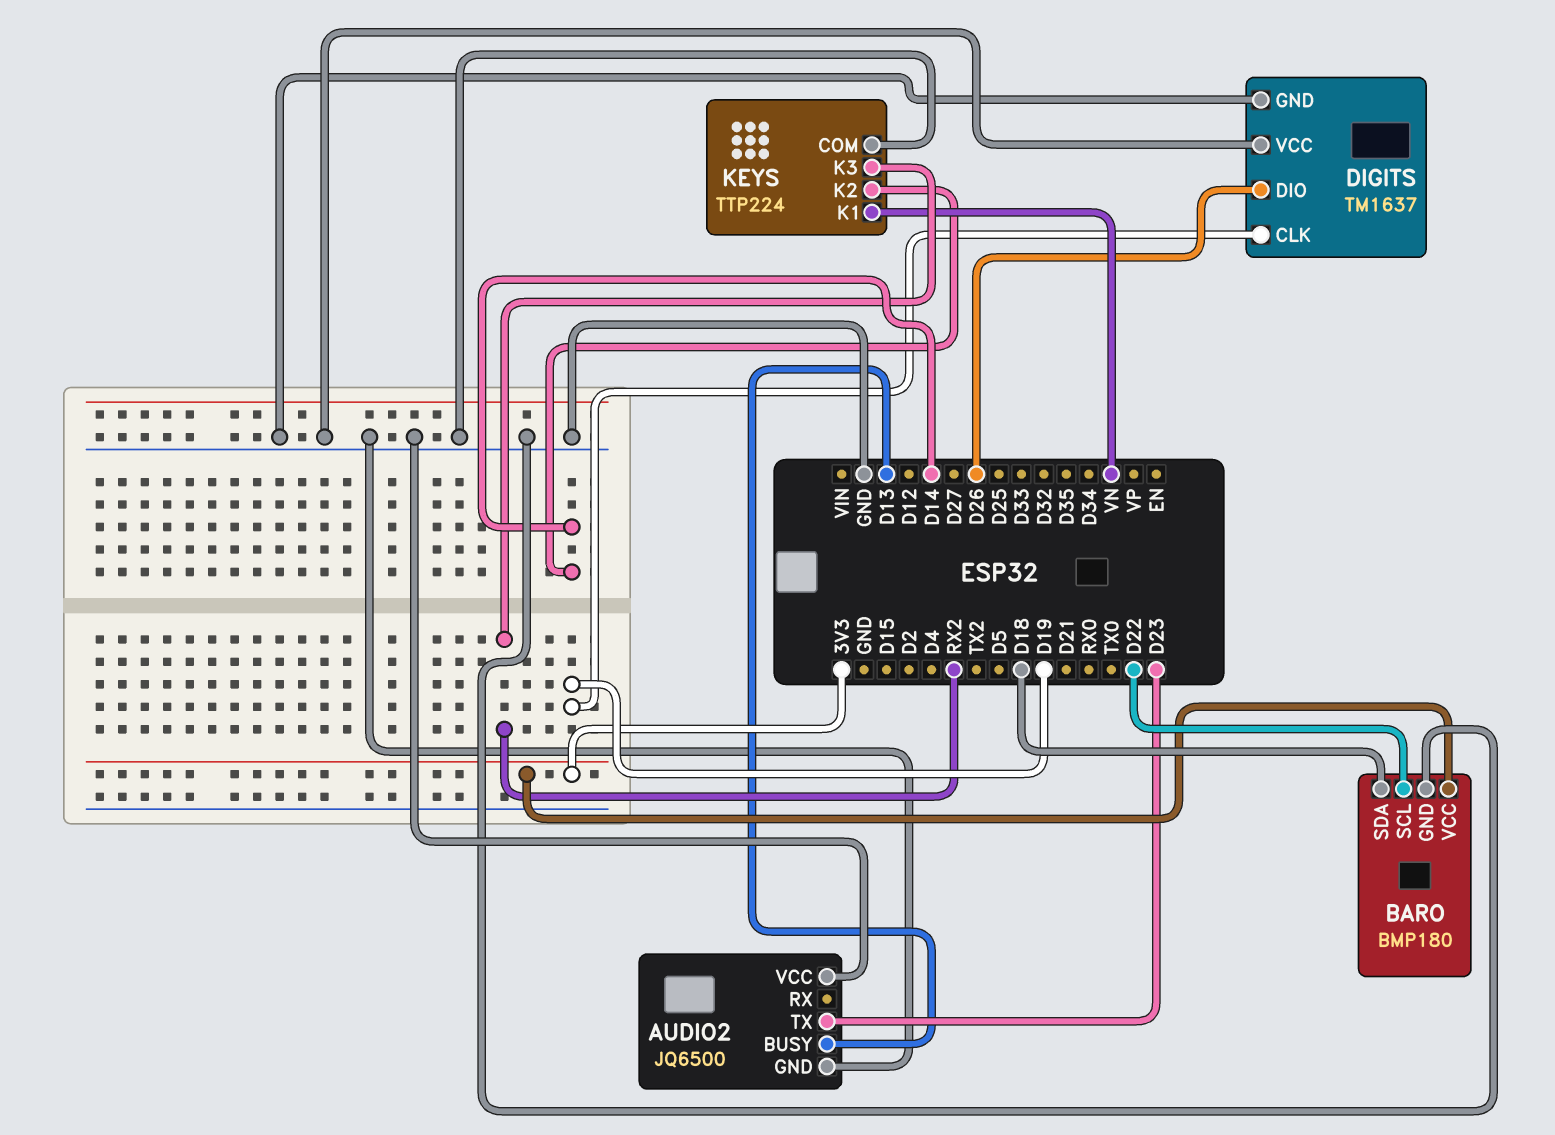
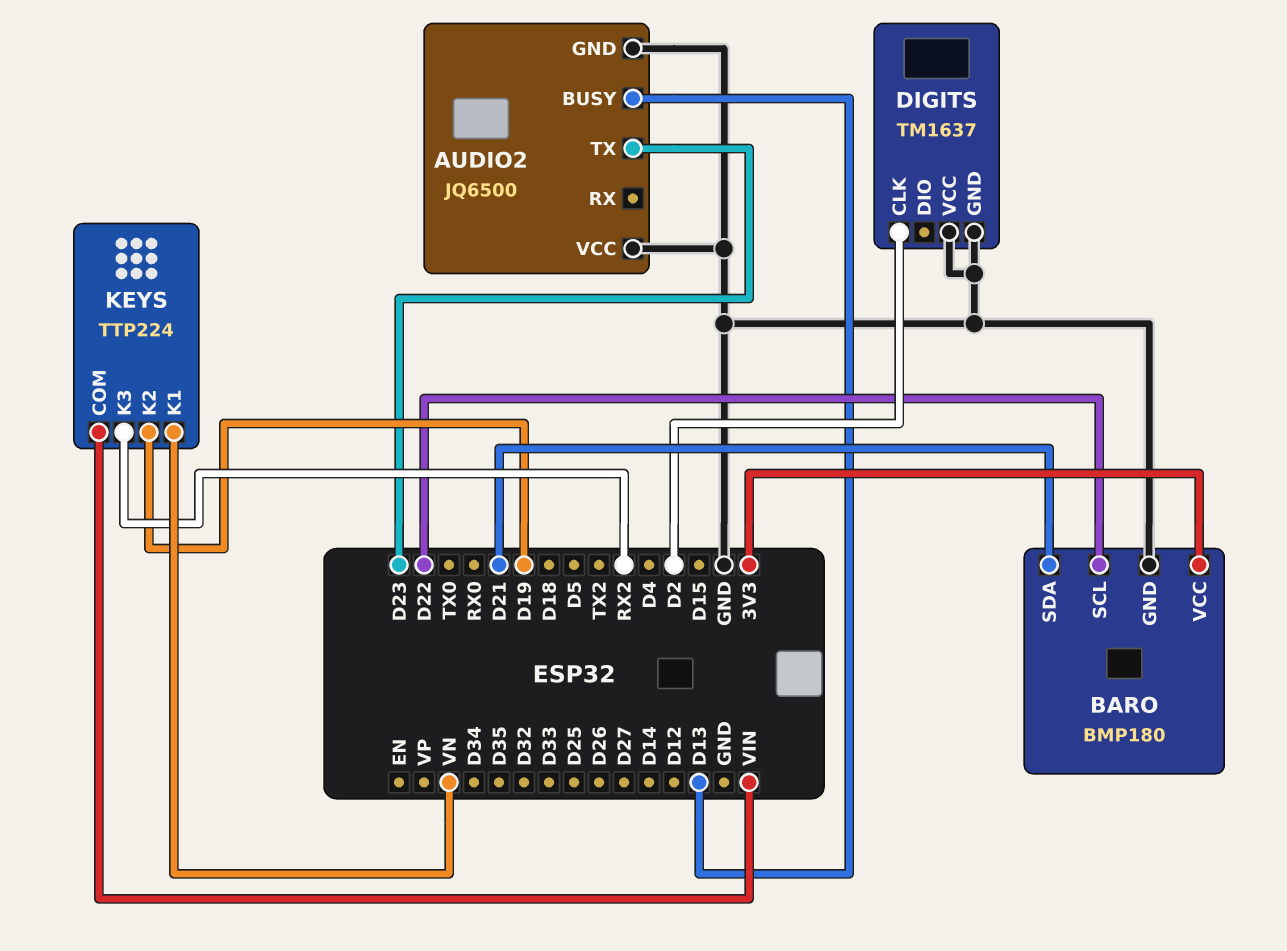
BARO pin SDA: D18 -> D21
DIGITS pin CLK: D19 -> D2
DIGITS pin DIO: D26 -> none
KEYS pin COM: GND -> VIN
KEYS pin K2: D14 -> D19

